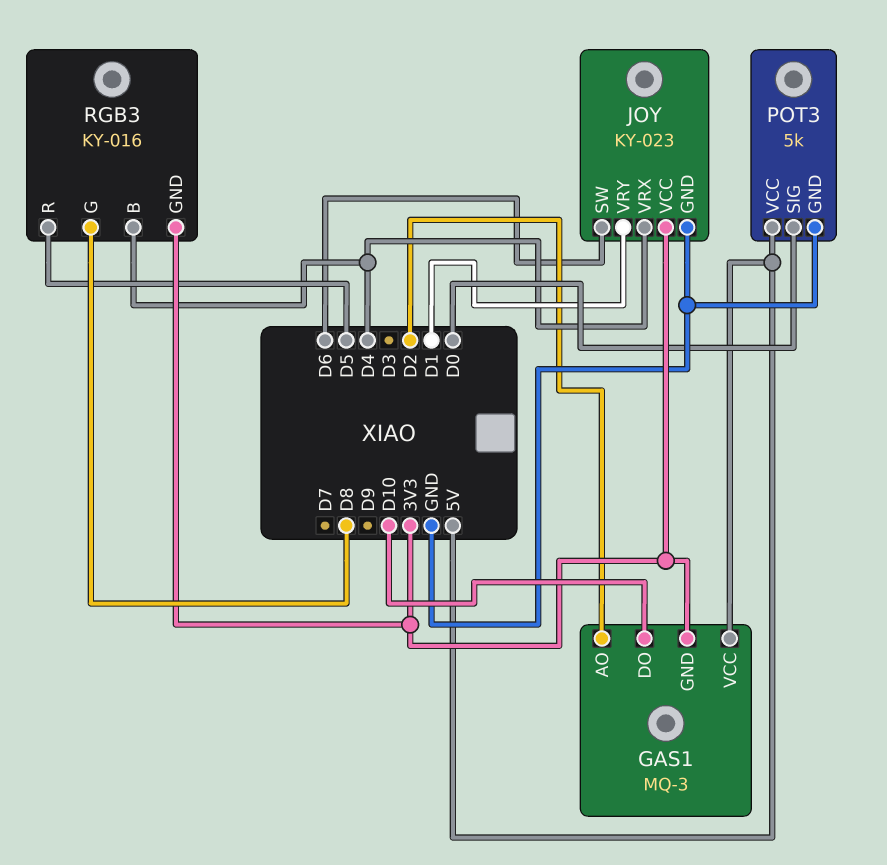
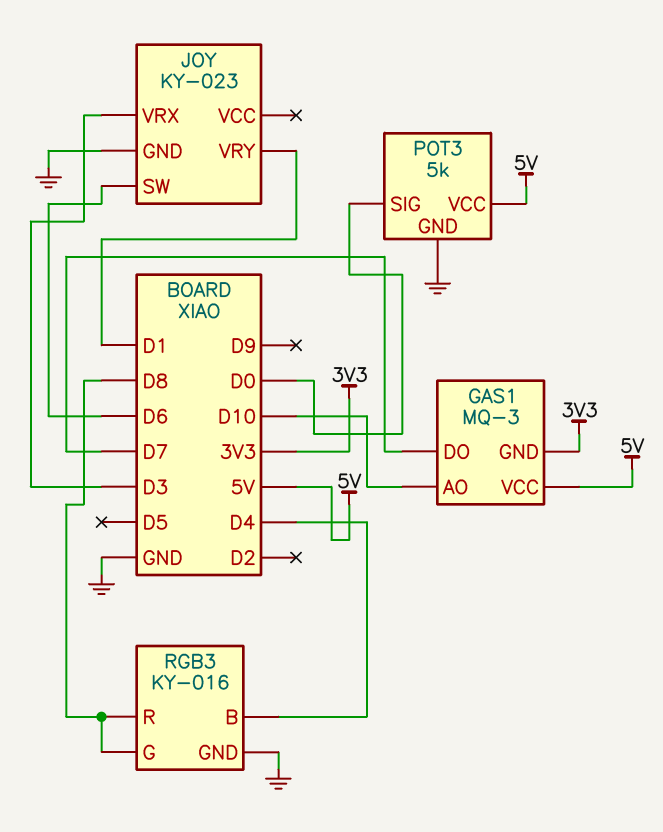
GAS1 pin AO: D2 -> D10
GAS1 pin DO: D10 -> D7
JOY pin VCC: 3V3 -> none
JOY pin VRX: D4 -> D3
RGB3 pin GND: 3V3 -> GND
RGB3 pin R: D5 -> D8

